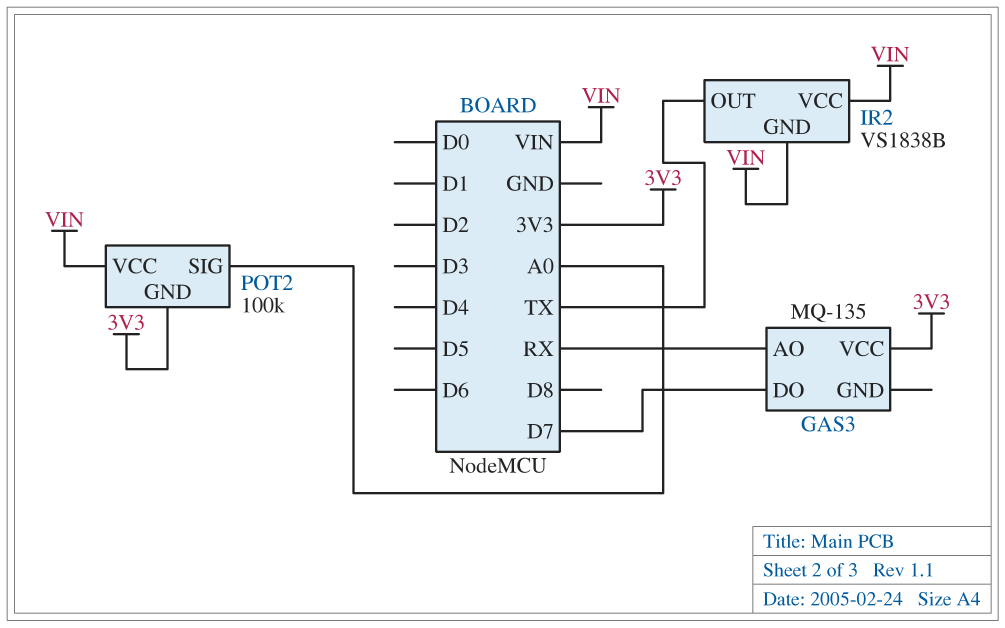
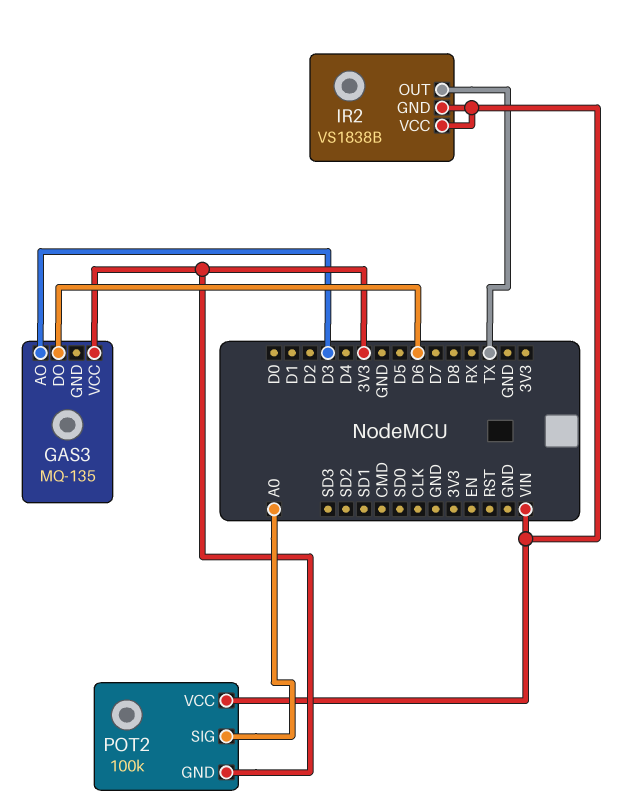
GAS3 pin AO: RX -> D3
GAS3 pin DO: D7 -> D6

